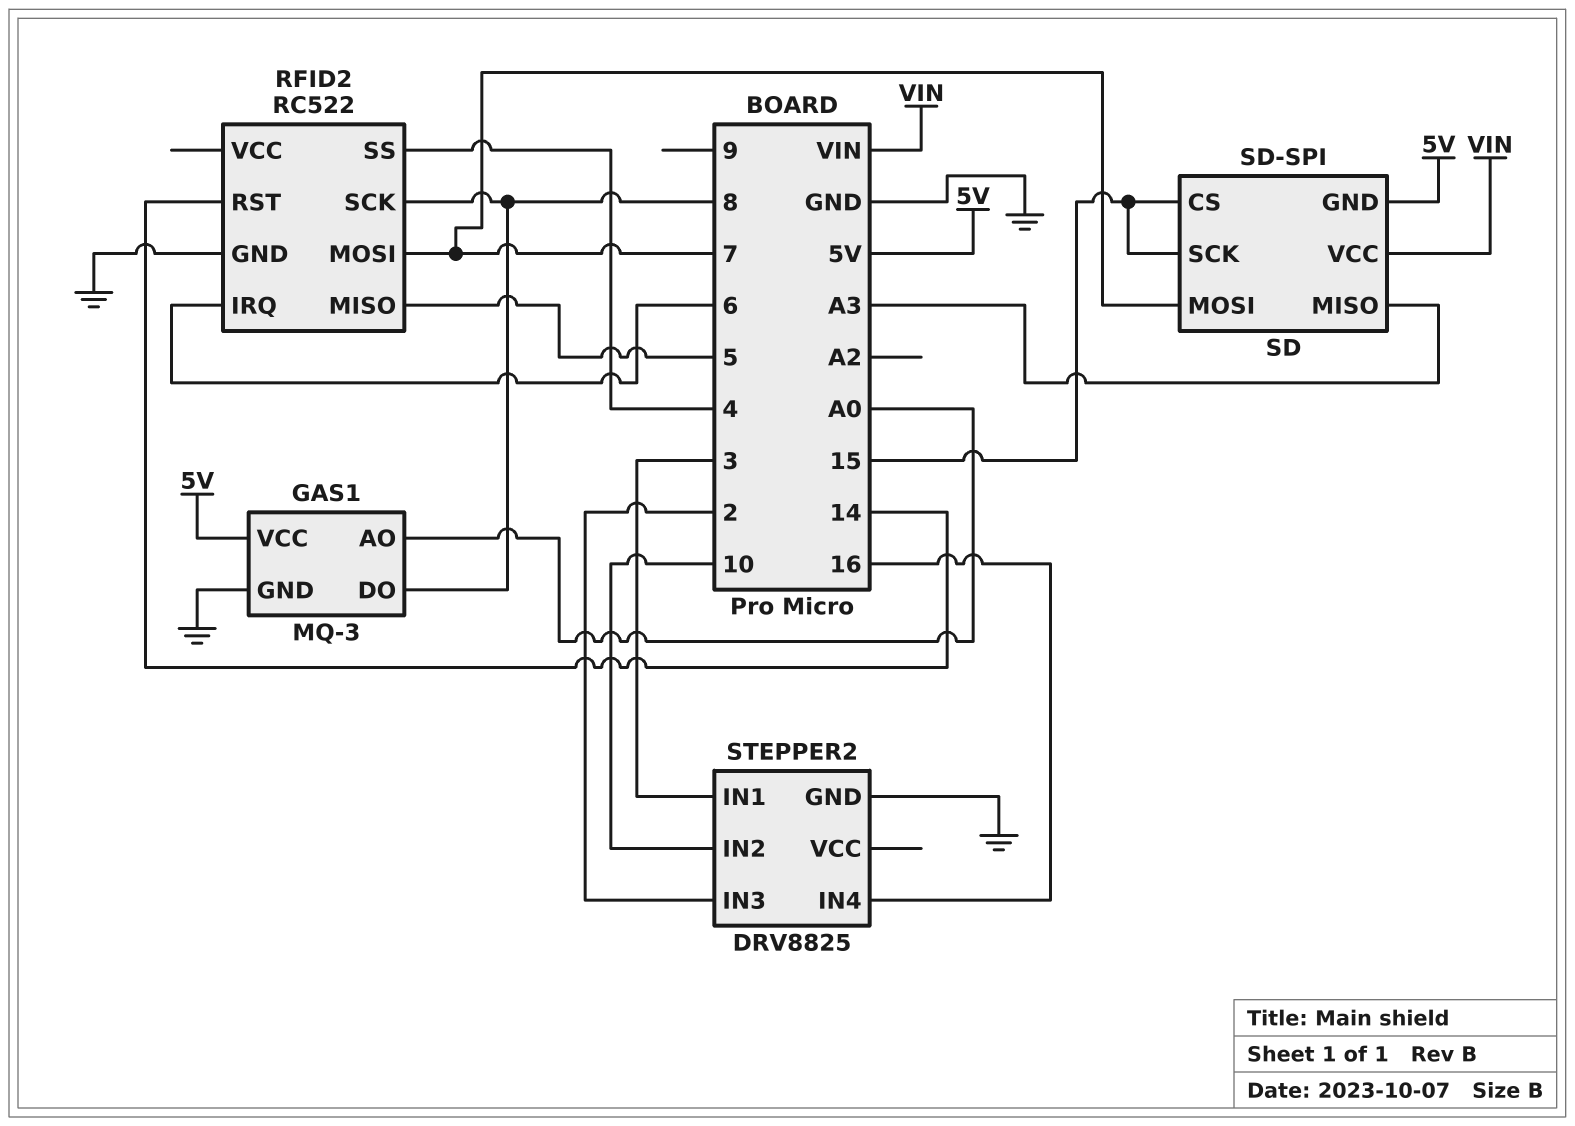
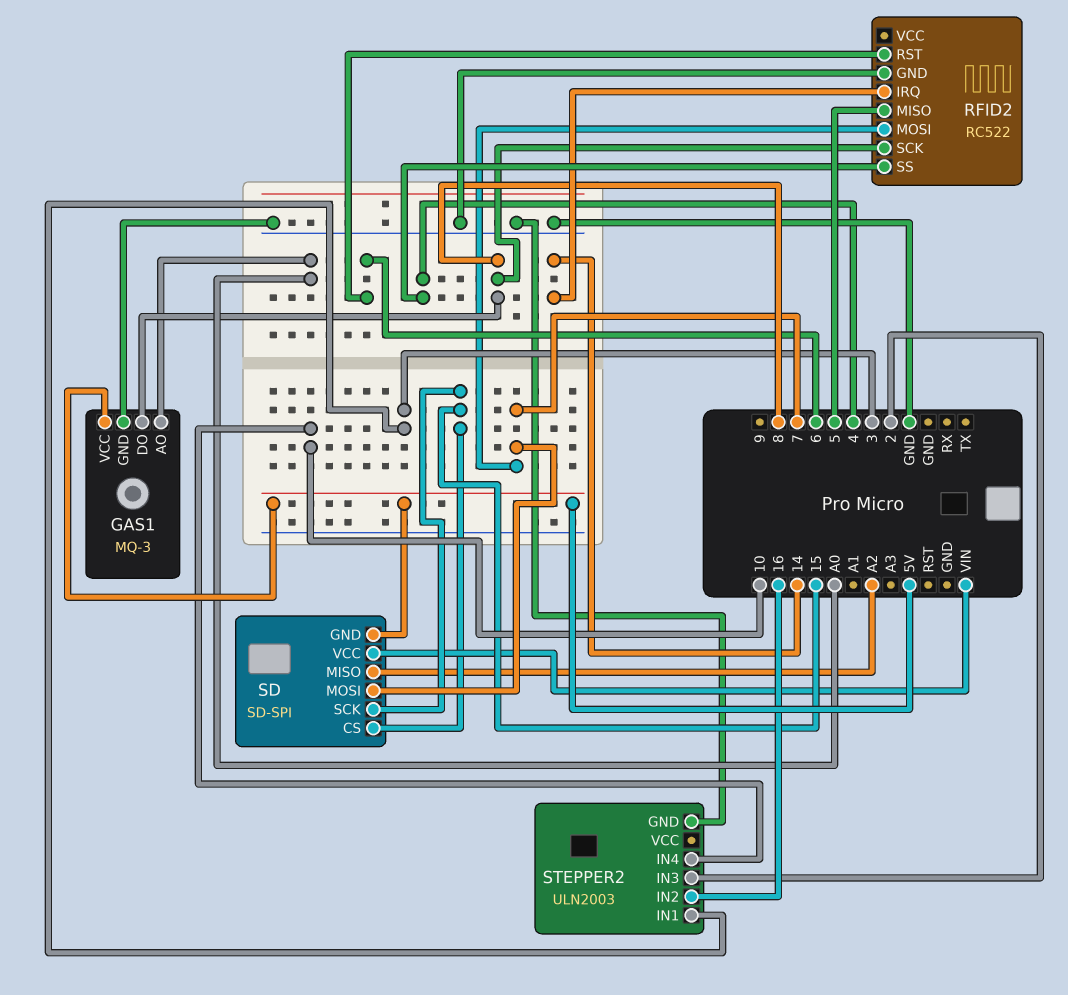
RFID2 pin IRQ: 6 -> 14
RFID2 pin RST: 14 -> 6
SD pin MISO: A3 -> A2
STEPPER2: DRV8825 -> ULN2003
STEPPER2 pin IN2: 10 -> 16
STEPPER2 pin IN4: 16 -> 10

